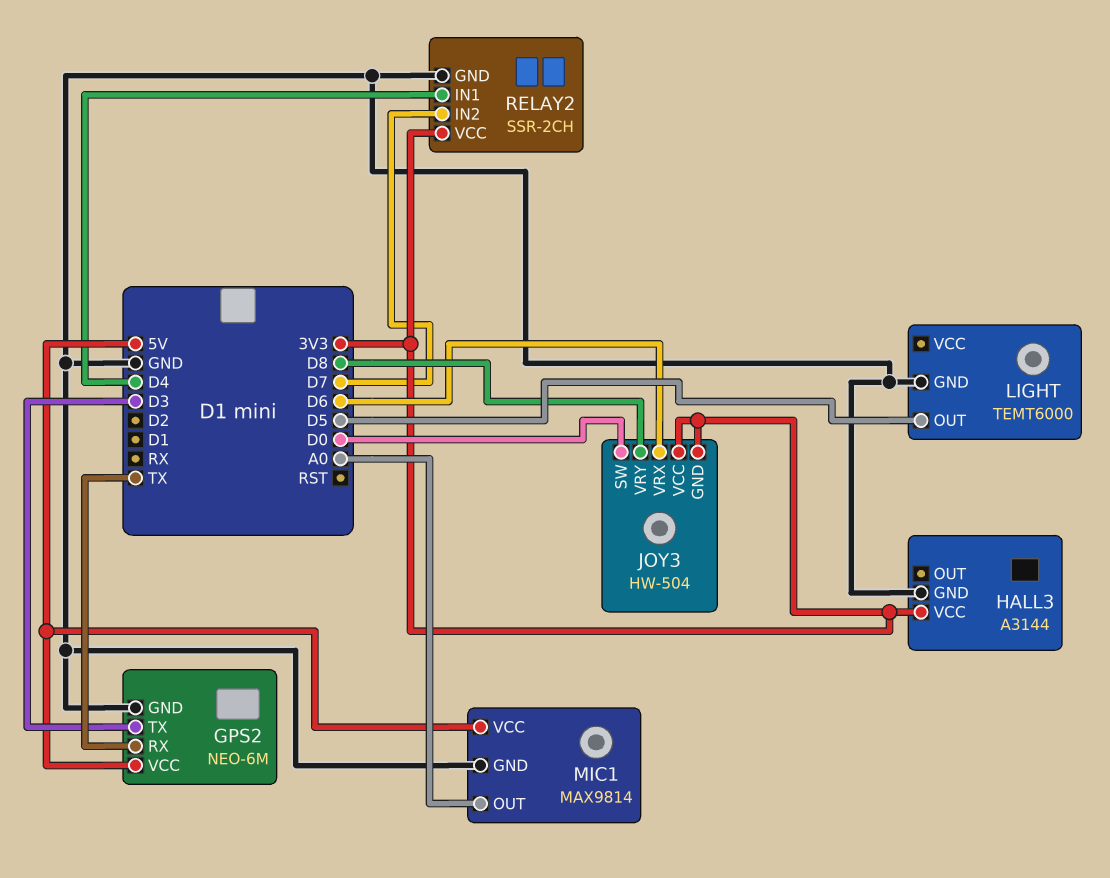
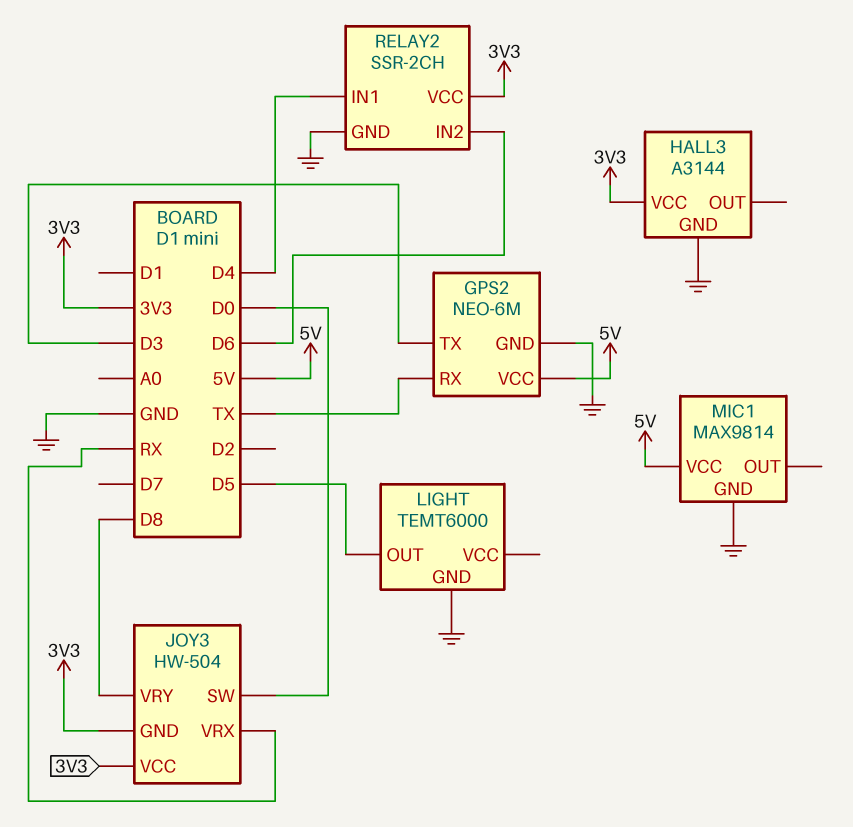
JOY3 pin VRX: D6 -> RX
MIC1 pin OUT: A0 -> none
RELAY2 pin IN2: D7 -> D6

